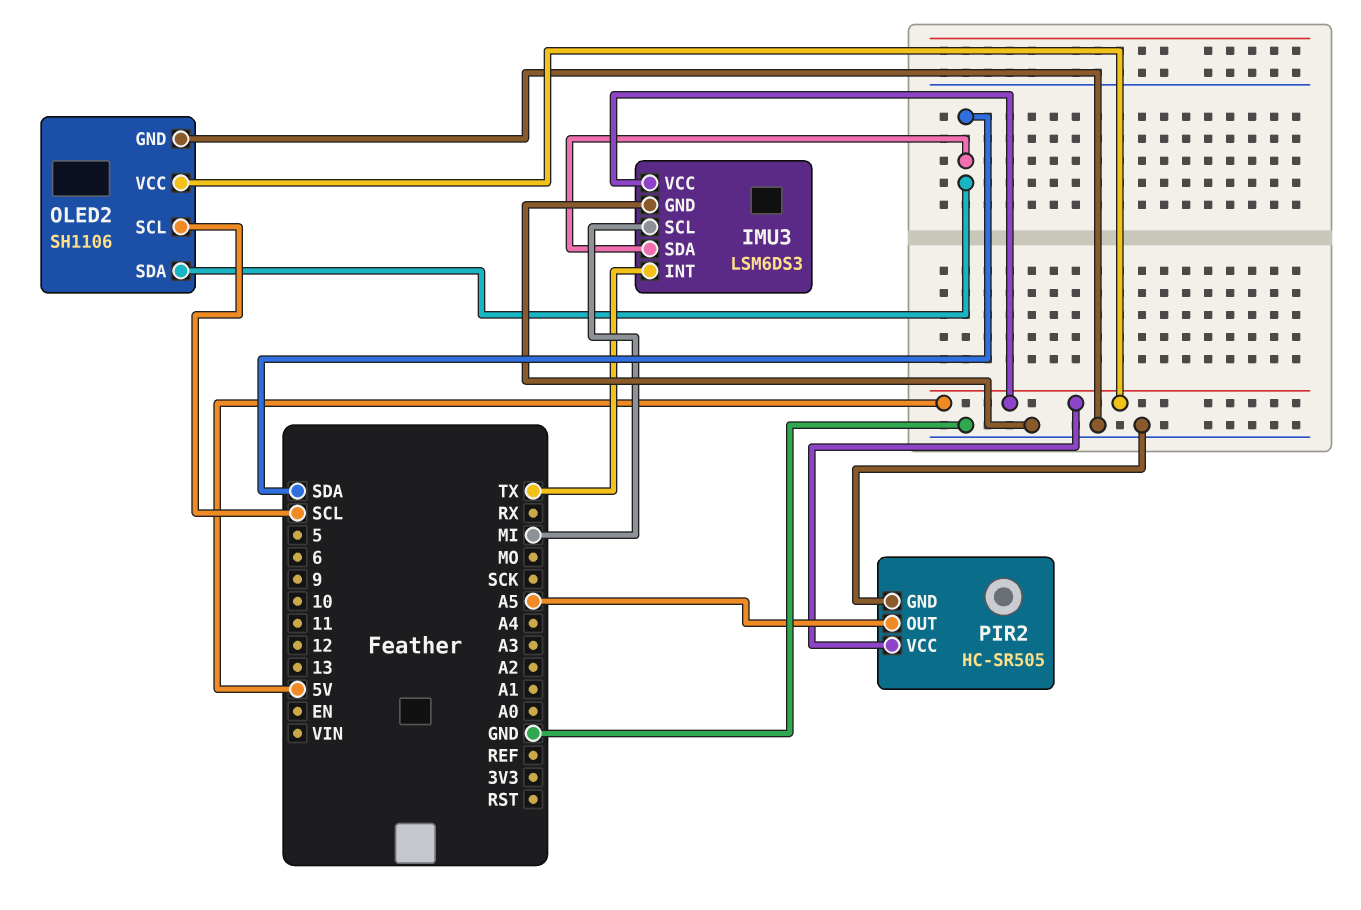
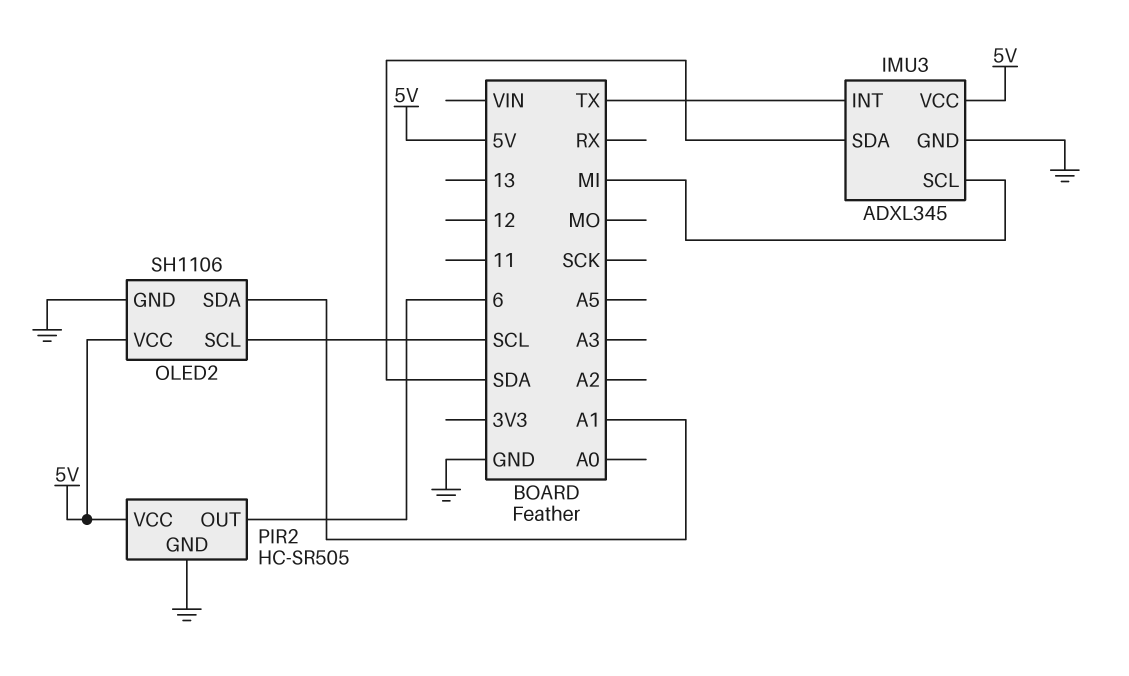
IMU3: LSM6DS3 -> ADXL345
OLED2 pin SDA: SDA -> A1
PIR2 pin OUT: A5 -> 6

